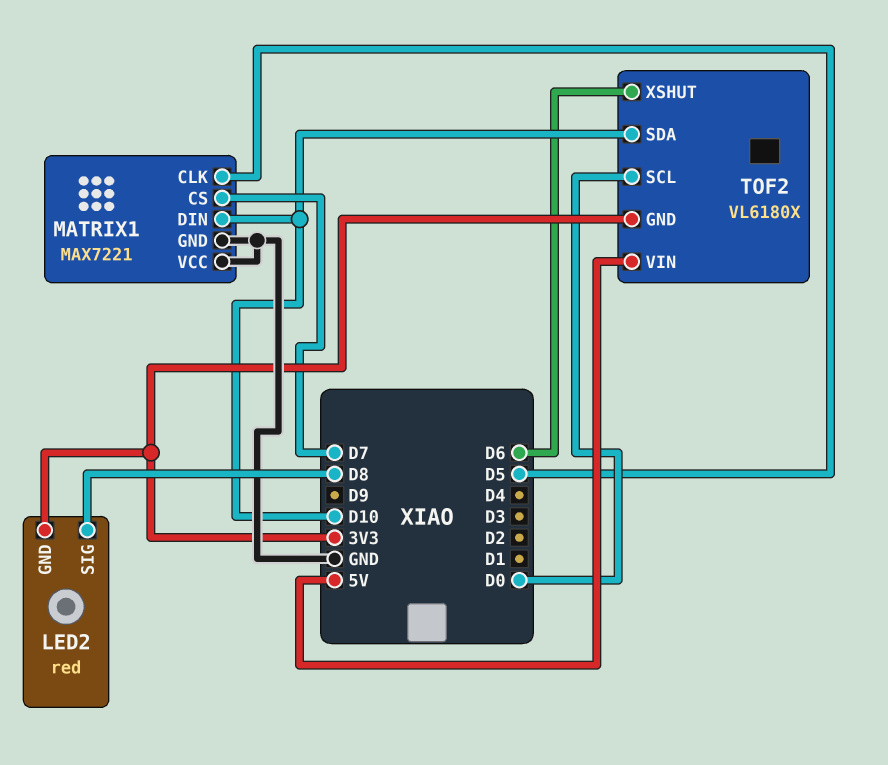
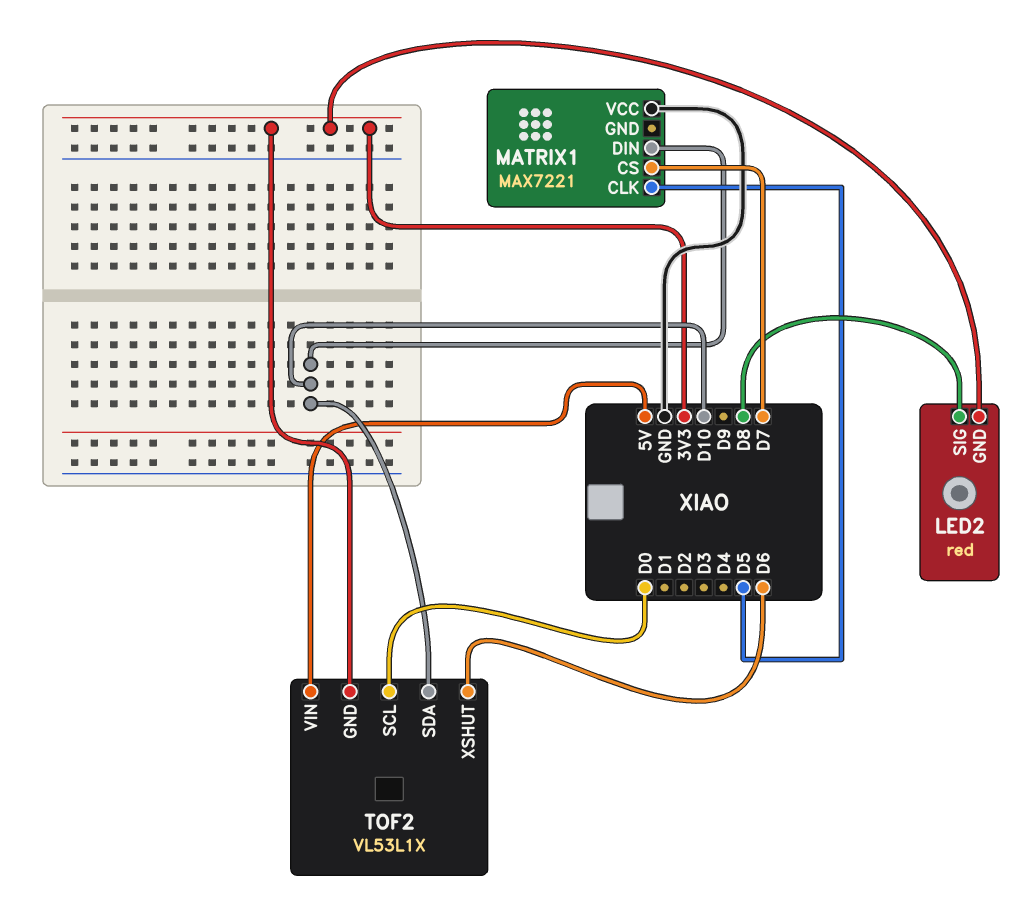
MATRIX1 pin GND: GND -> none
TOF2: VL6180X -> VL53L1X

